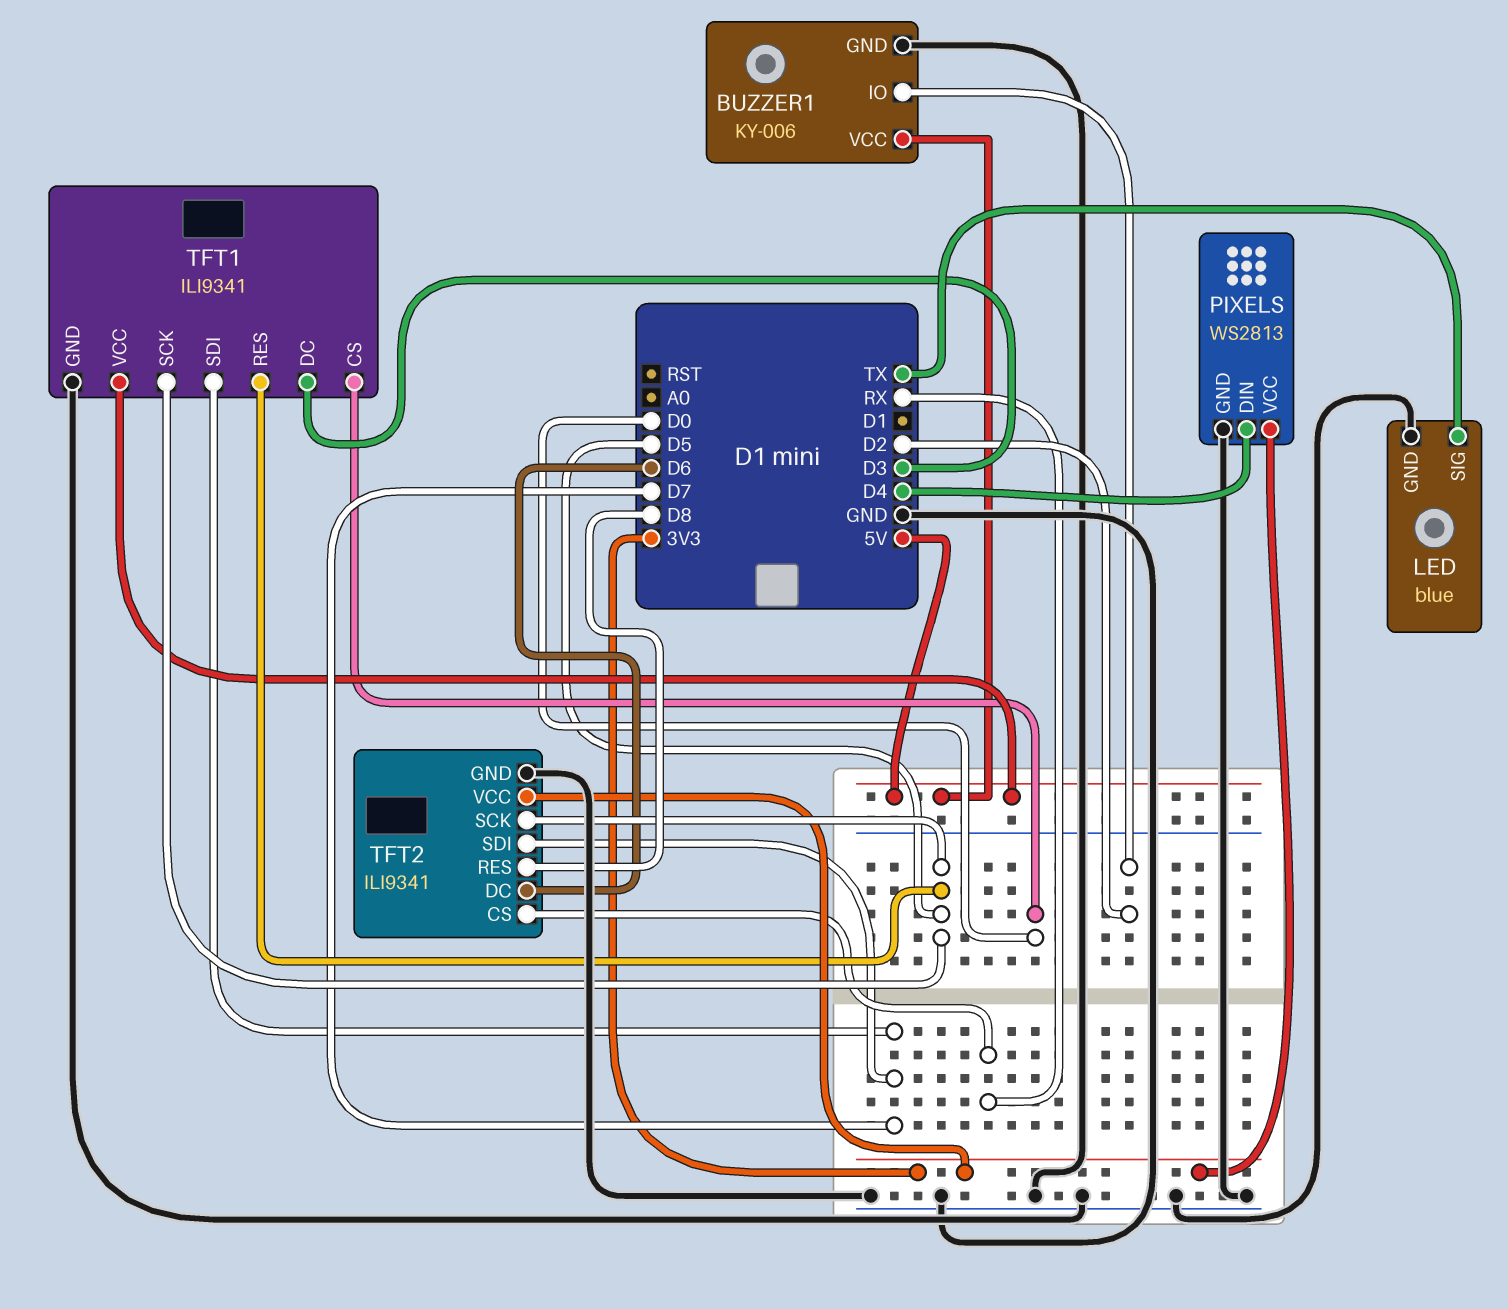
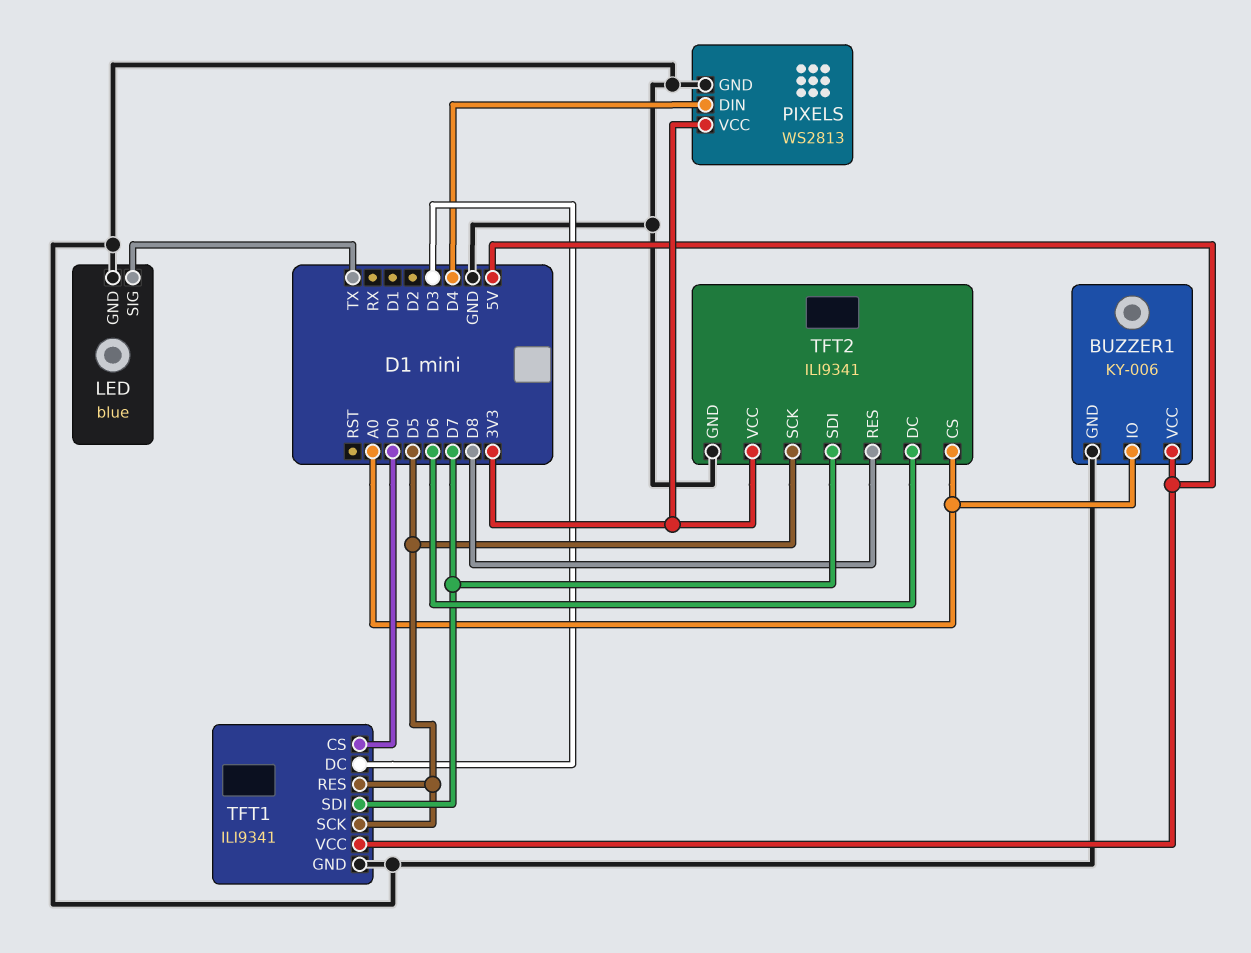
BUZZER1 pin IO: D2 -> A0
TFT2 pin CS: RX -> A0

